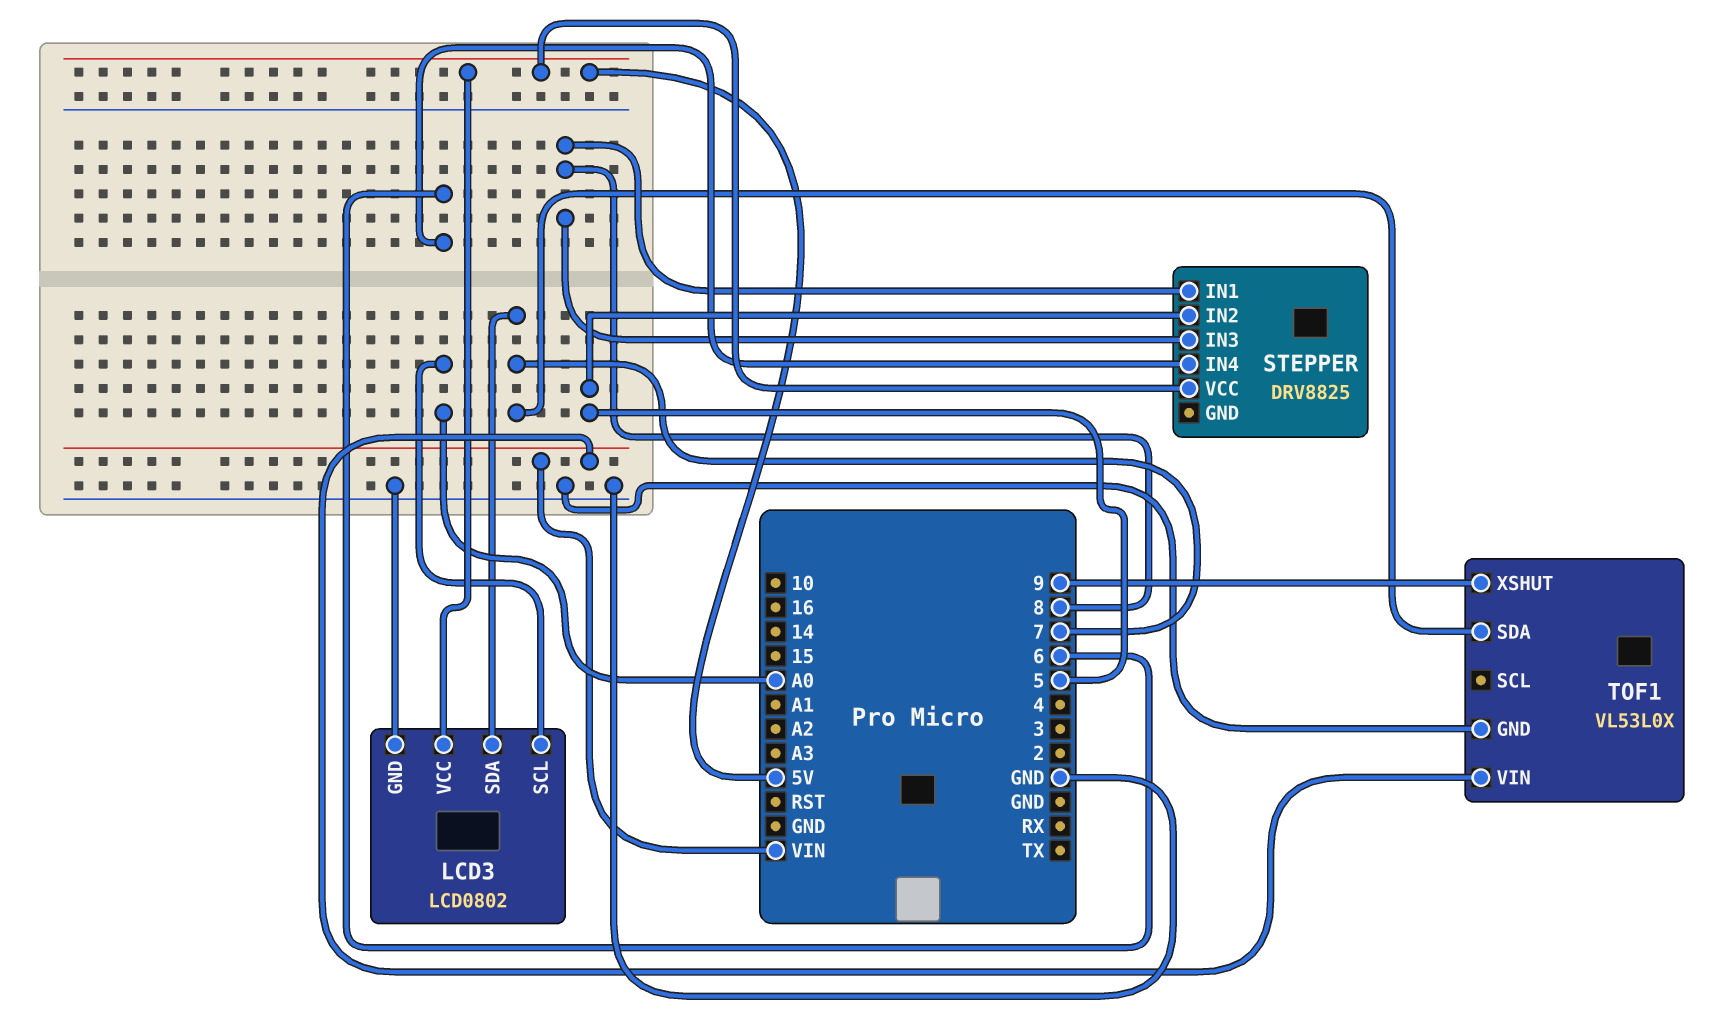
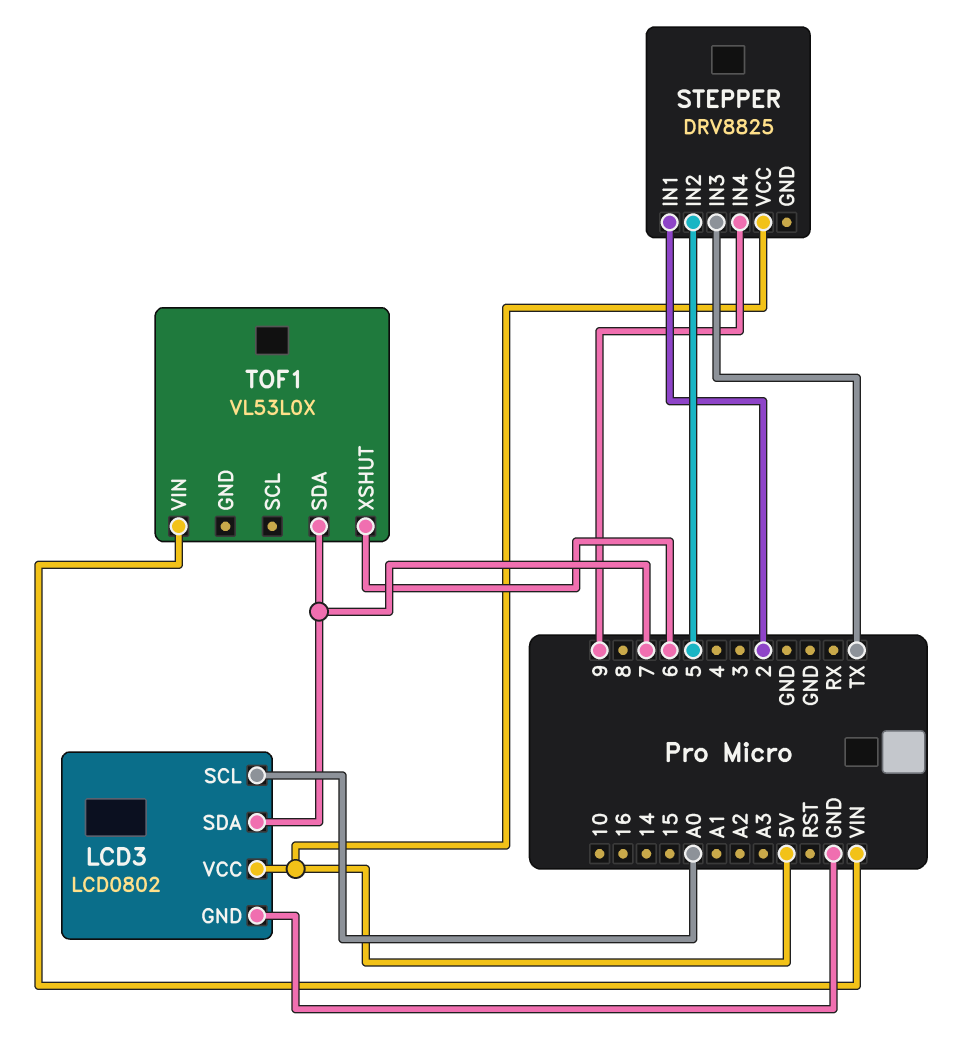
STEPPER pin IN1: 8 -> 2
STEPPER pin IN3: 8 -> TX
STEPPER pin IN4: 6 -> 9
TOF1 pin GND: GND -> none
TOF1 pin XSHUT: 9 -> 6

